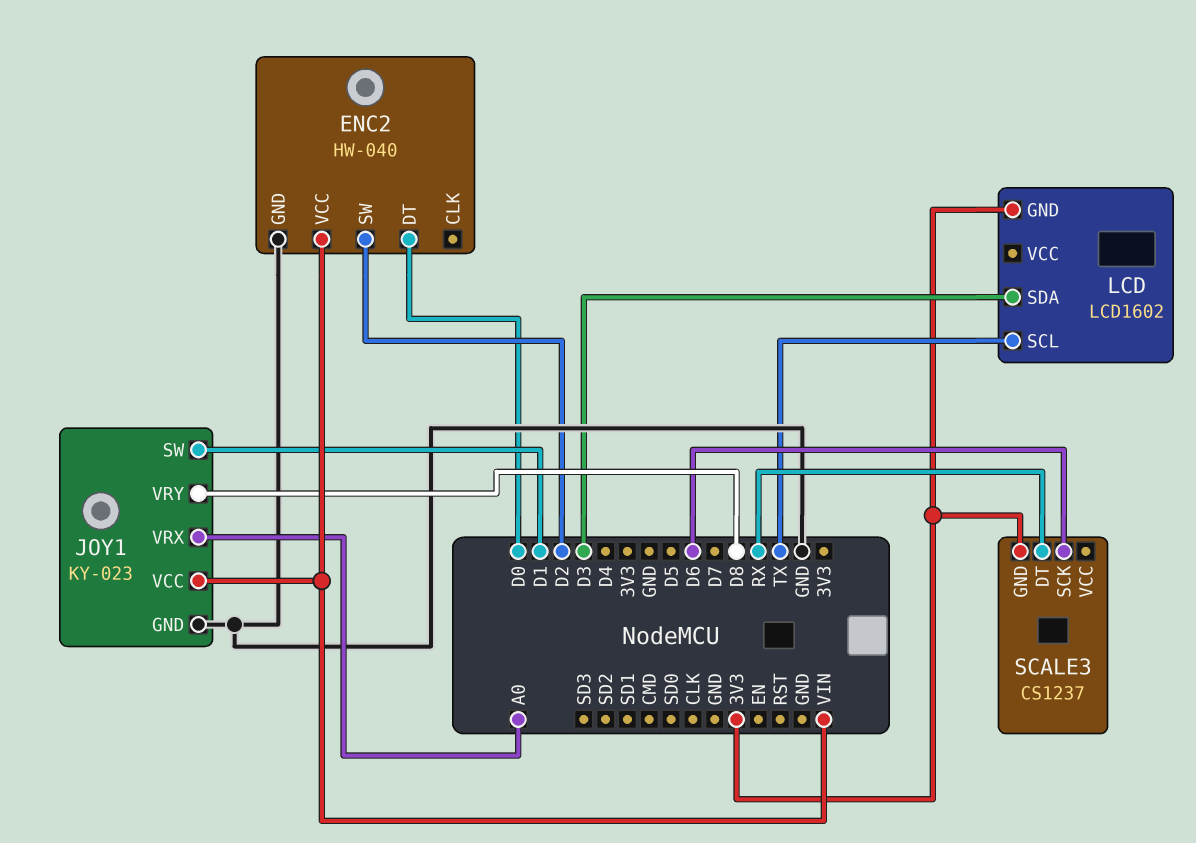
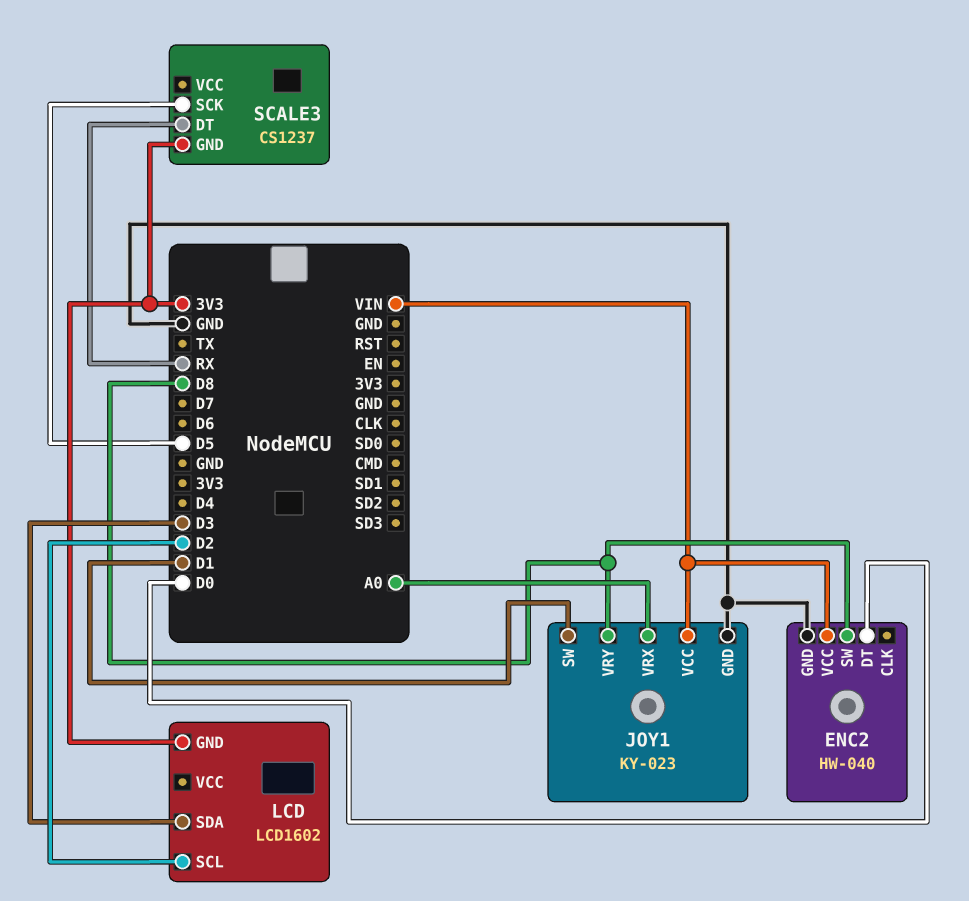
ENC2 pin SW: D2 -> D8
LCD pin SCL: TX -> D2
SCALE3 pin SCK: D6 -> D5

